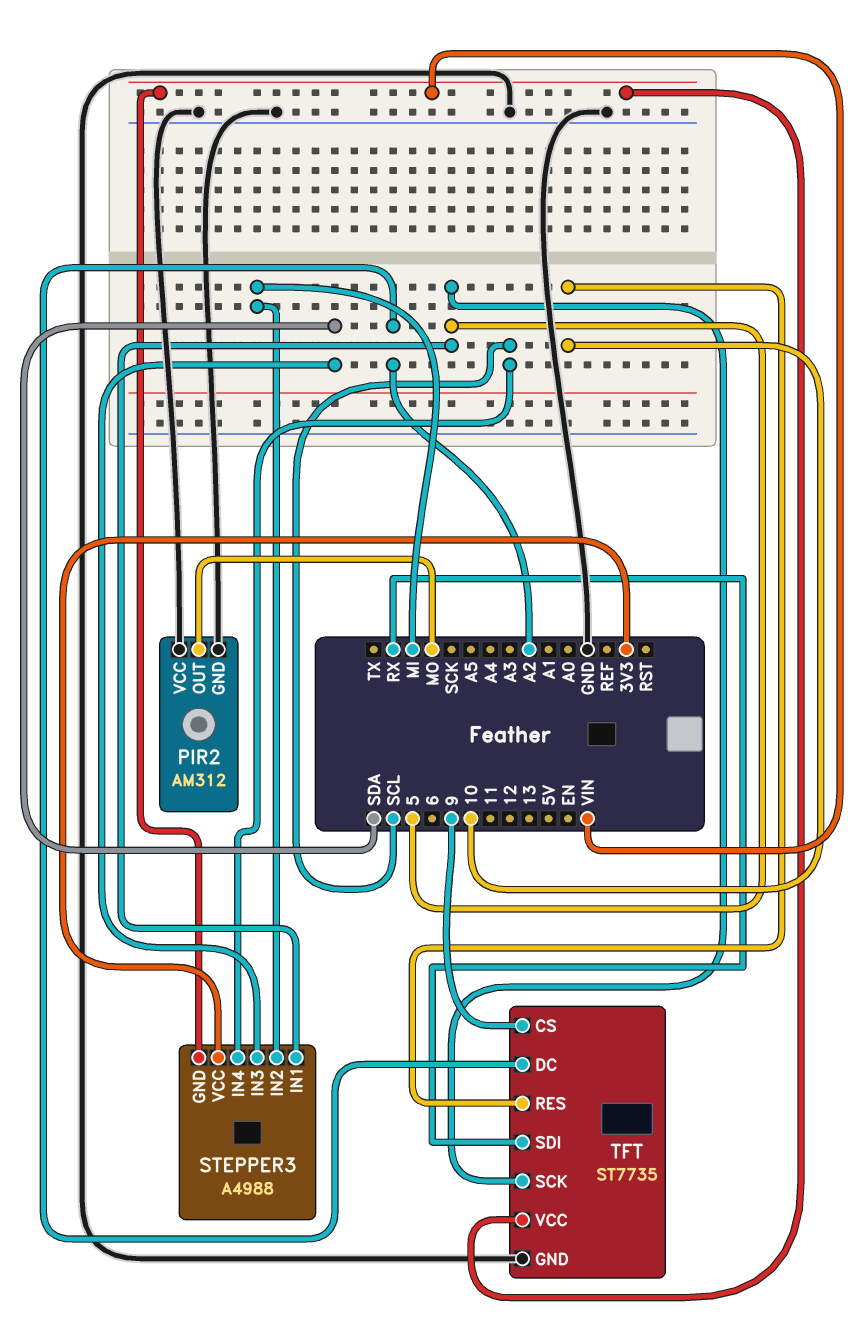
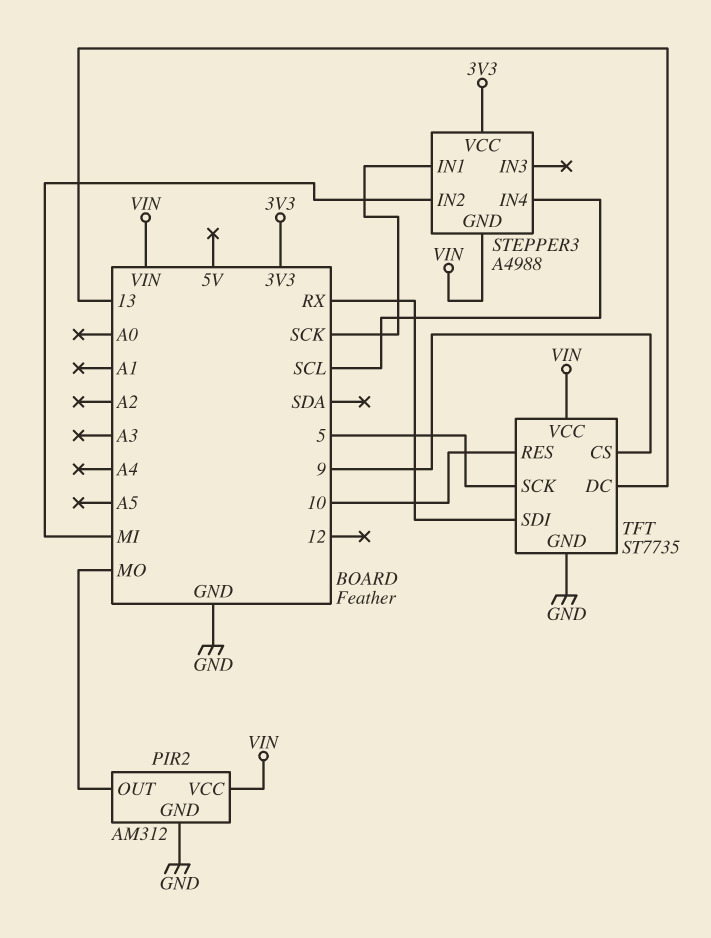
PIR2 pin VCC: GND -> VIN
STEPPER3 pin IN1: 5 -> SCK
STEPPER3 pin IN3: SDA -> none
TFT pin DC: A2 -> 13

